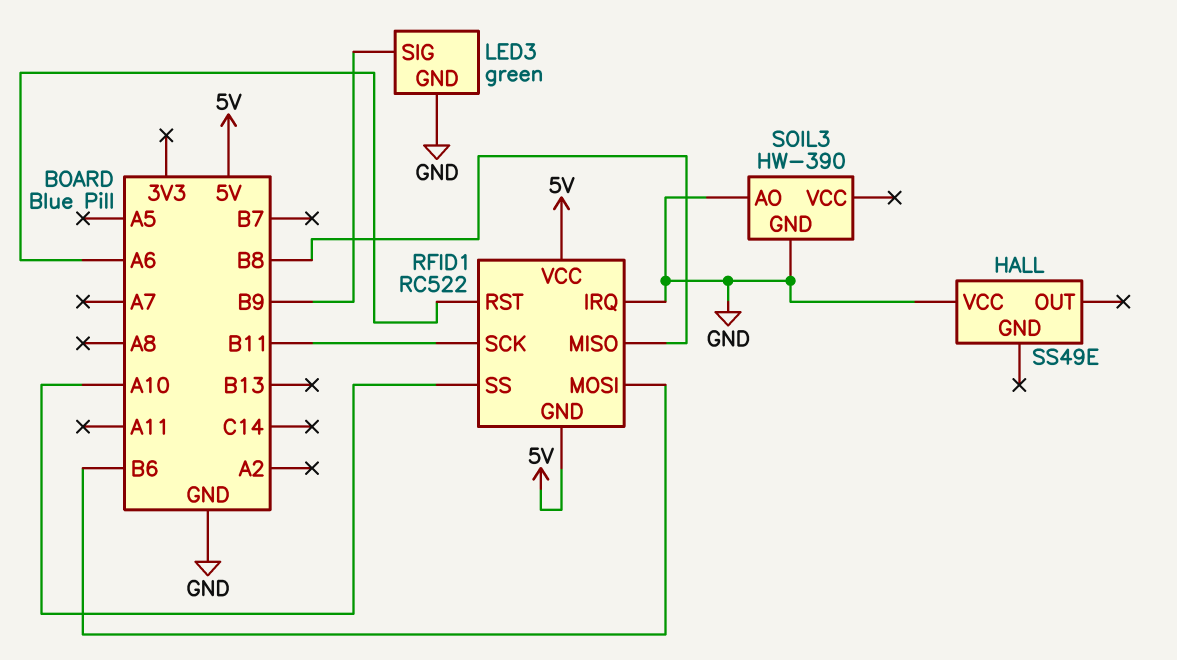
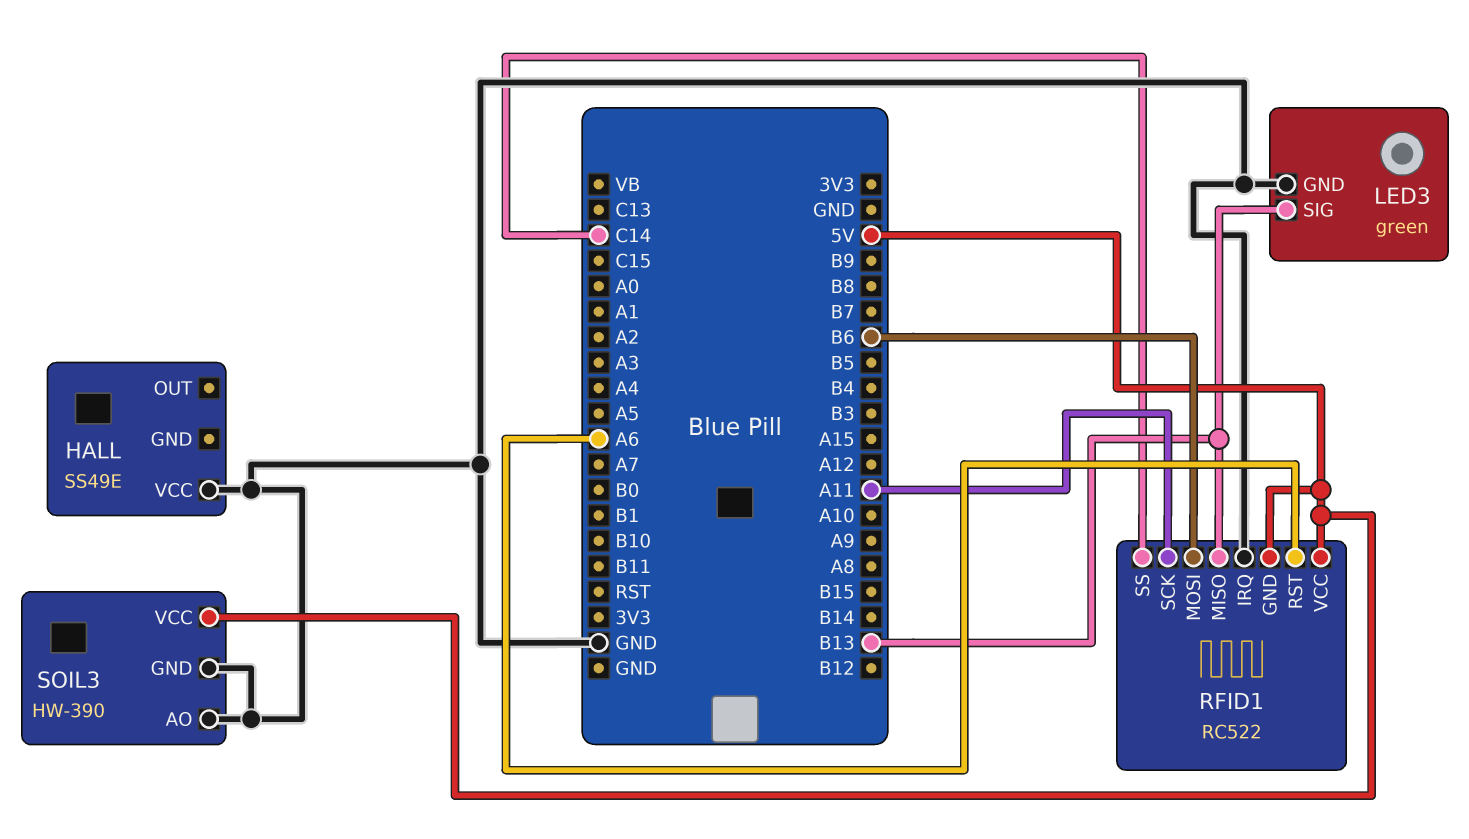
LED3 pin SIG: B9 -> B13
RFID1 pin MISO: B8 -> B13
RFID1 pin SCK: B11 -> A11
RFID1 pin SS: A10 -> C14
SOIL3 pin VCC: none -> 5V

